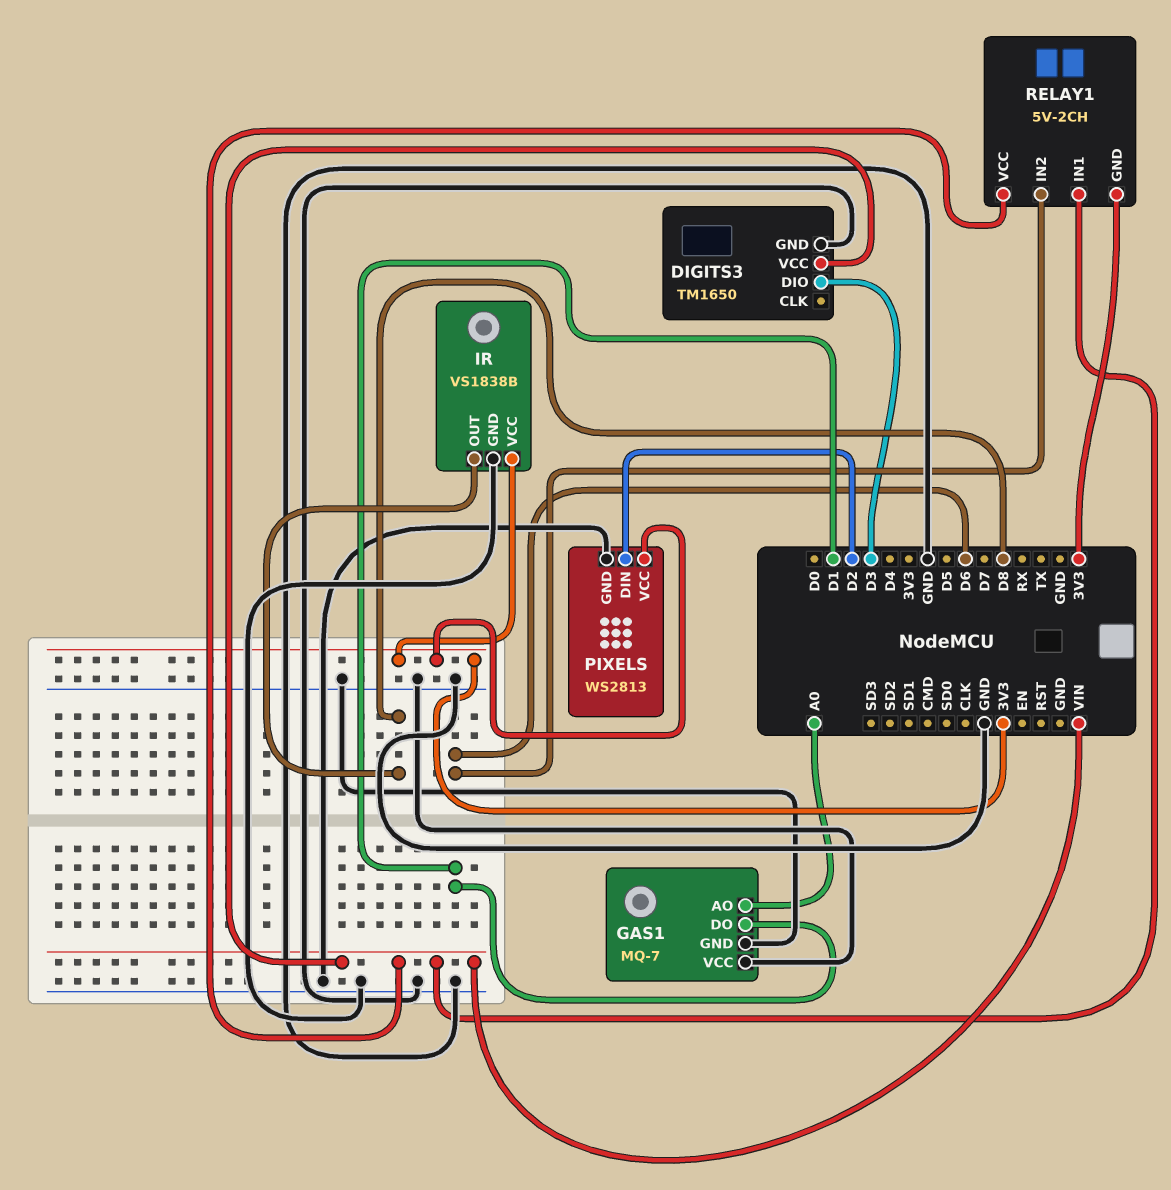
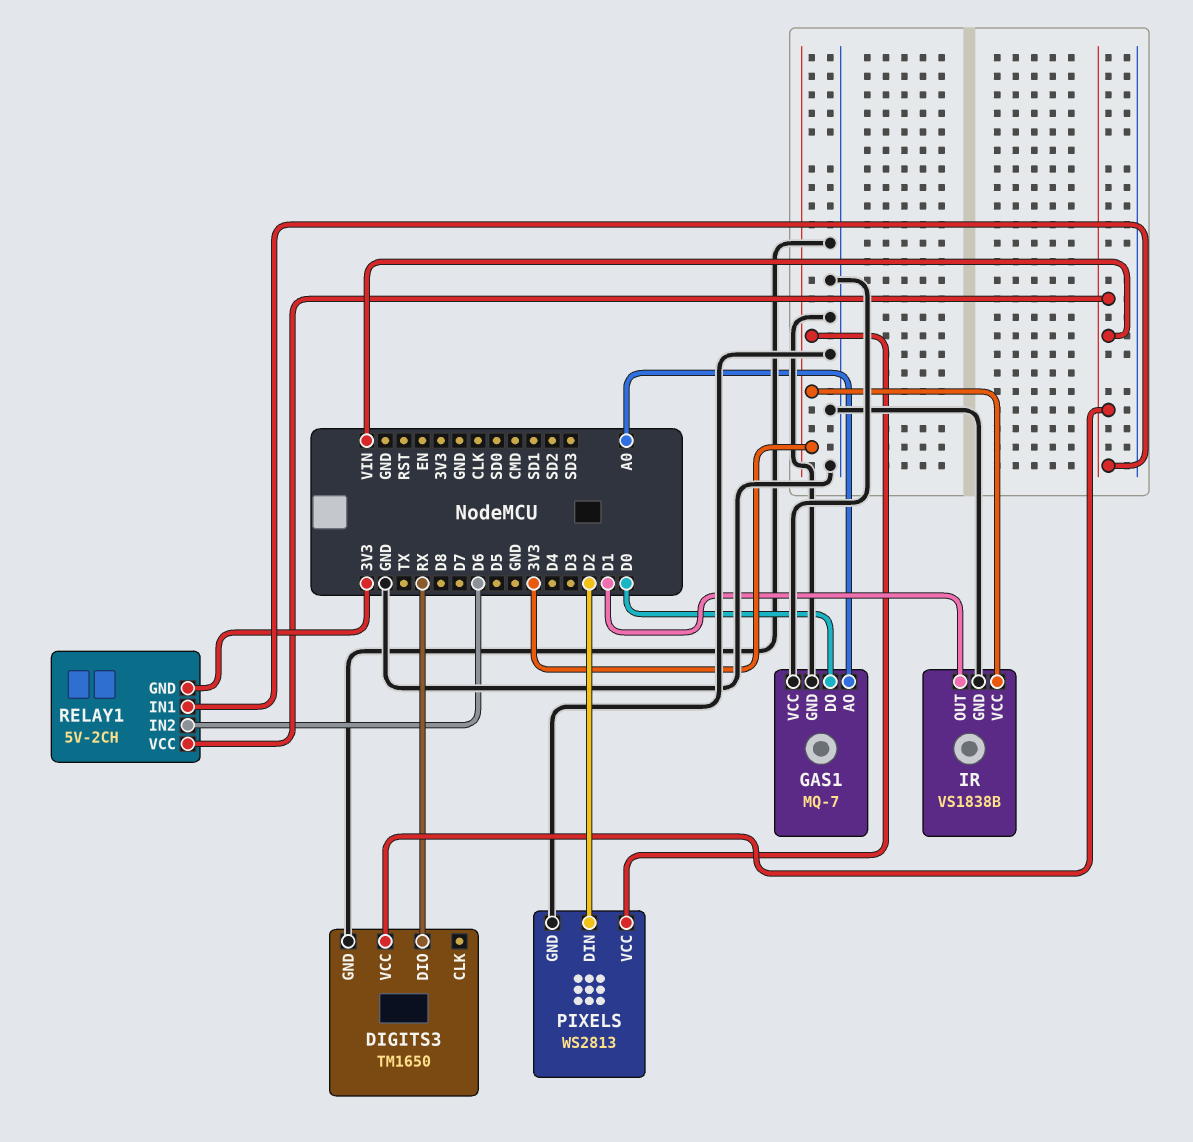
DIGITS3 pin DIO: D3 -> RX
GAS1 pin DO: D1 -> D0
IR pin OUT: D8 -> D1

